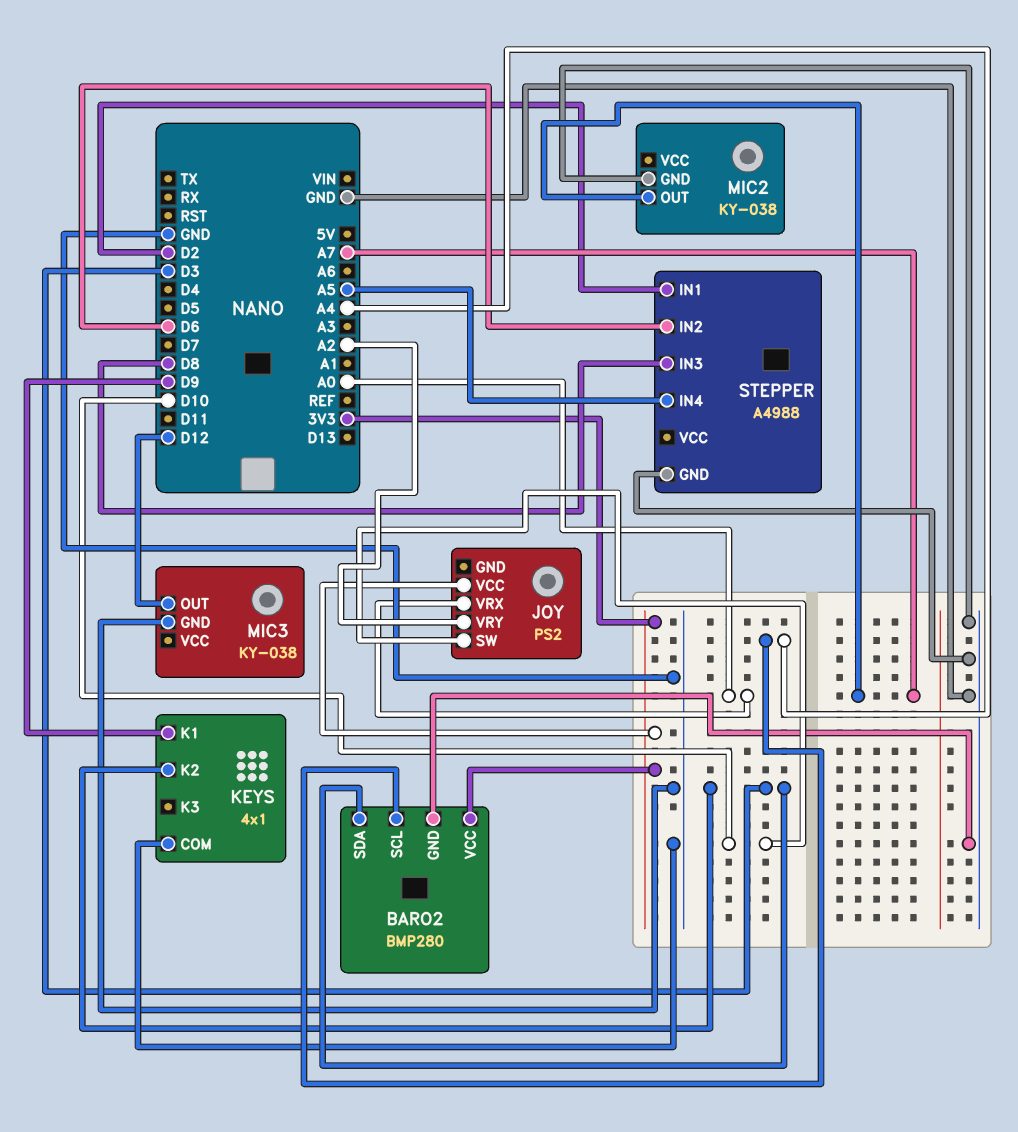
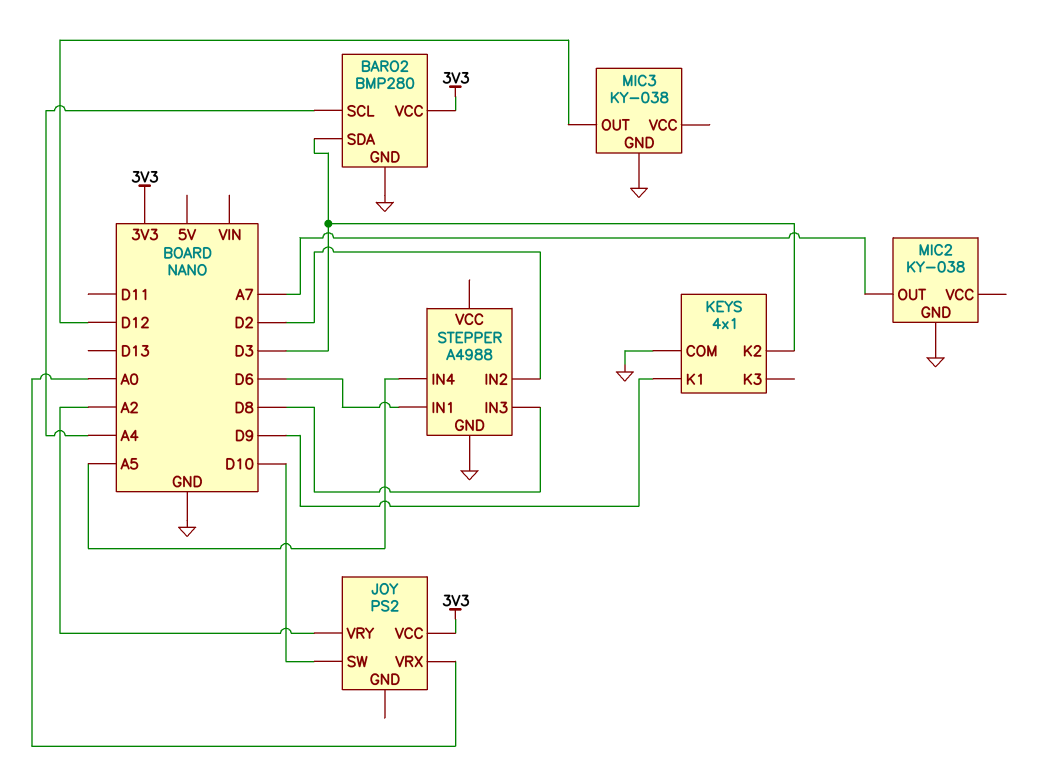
STEPPER pin IN1: D2 -> D6
STEPPER pin IN2: D6 -> D2

